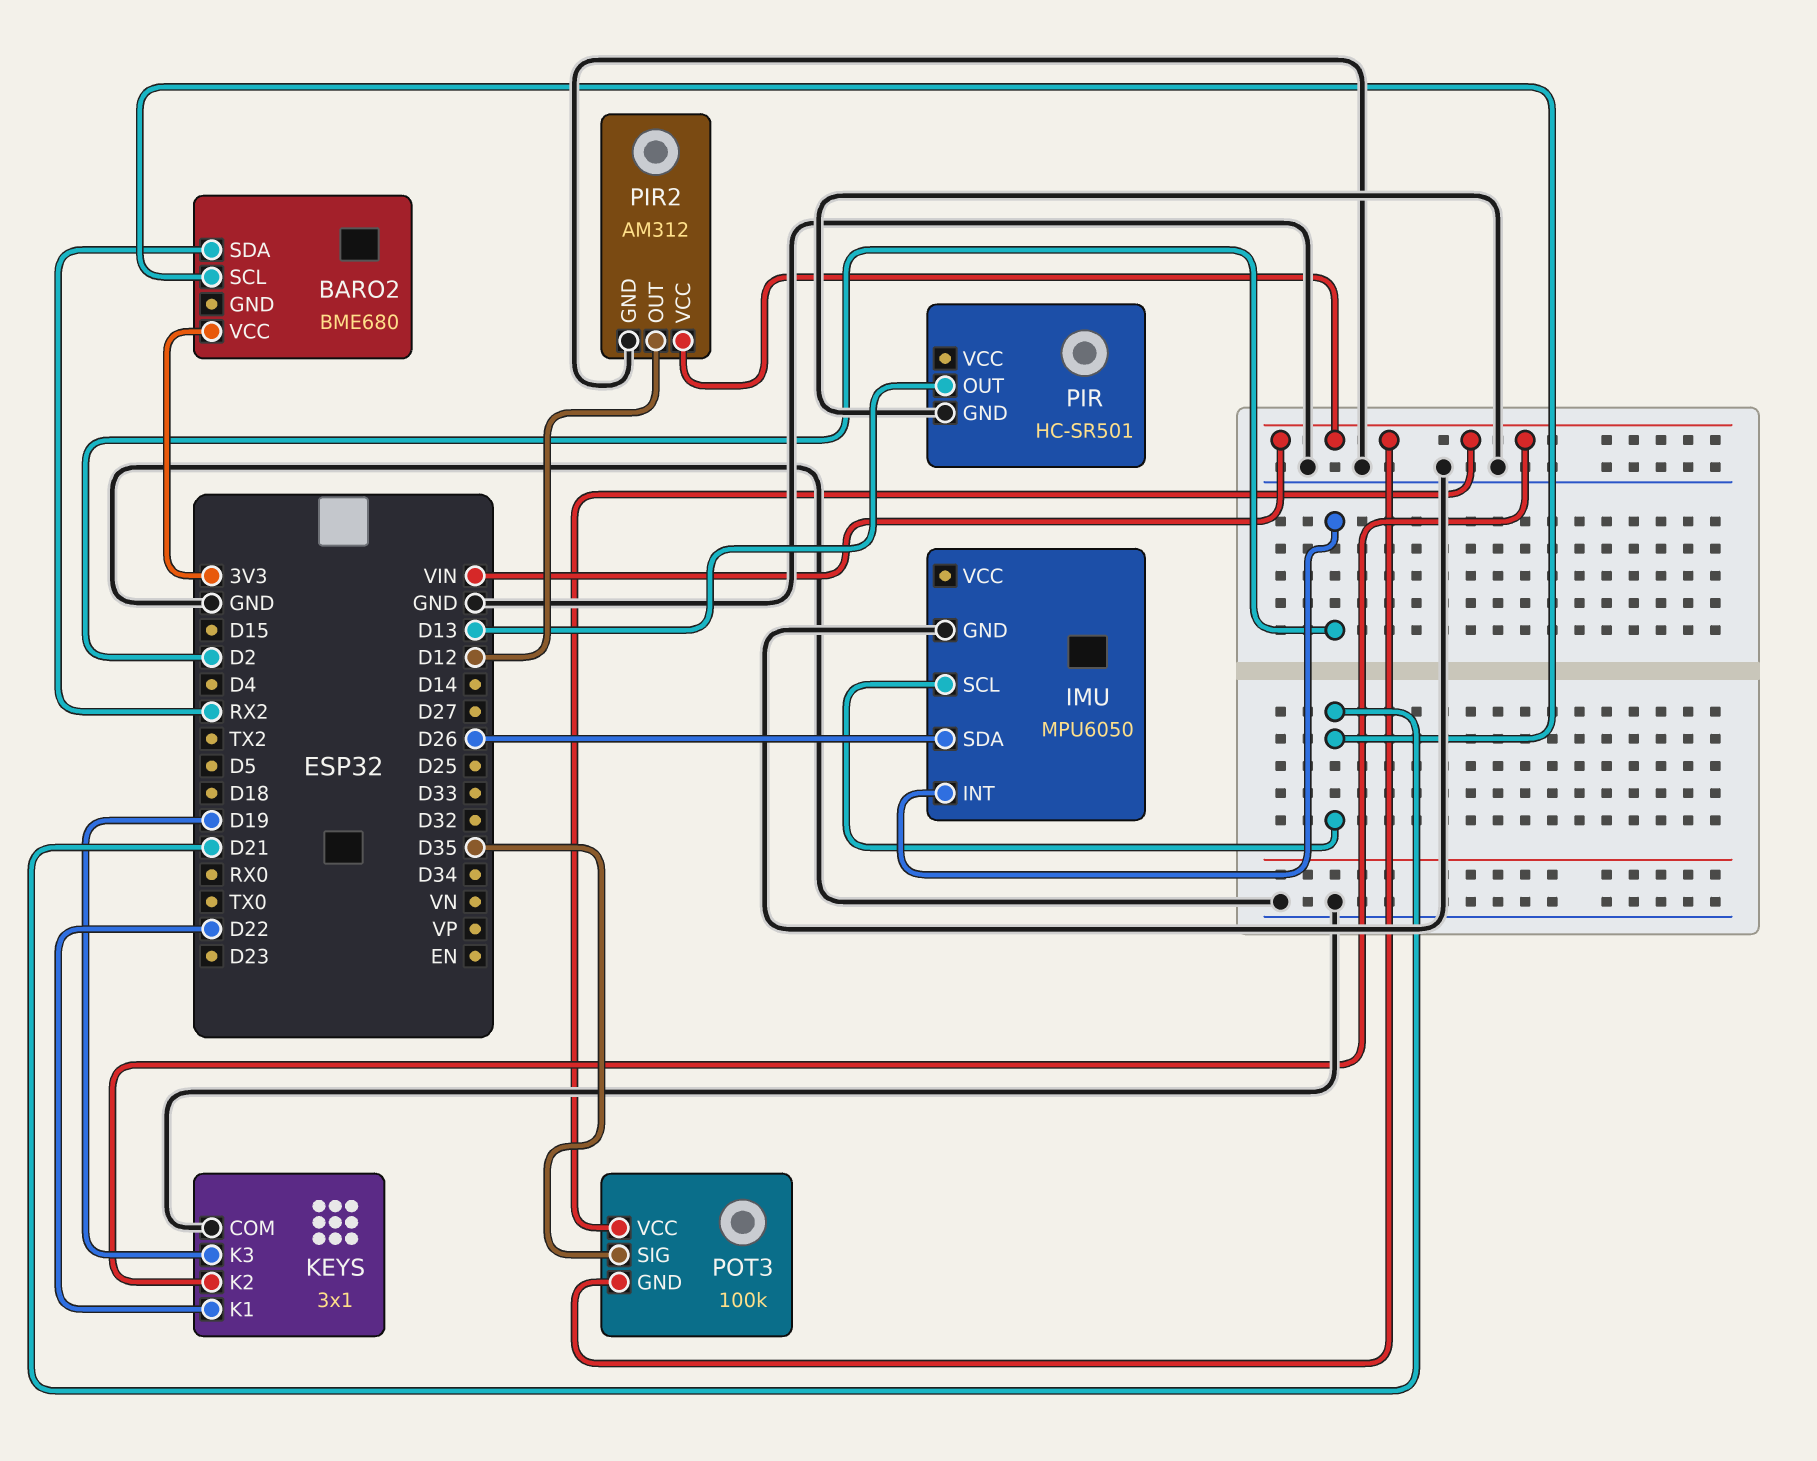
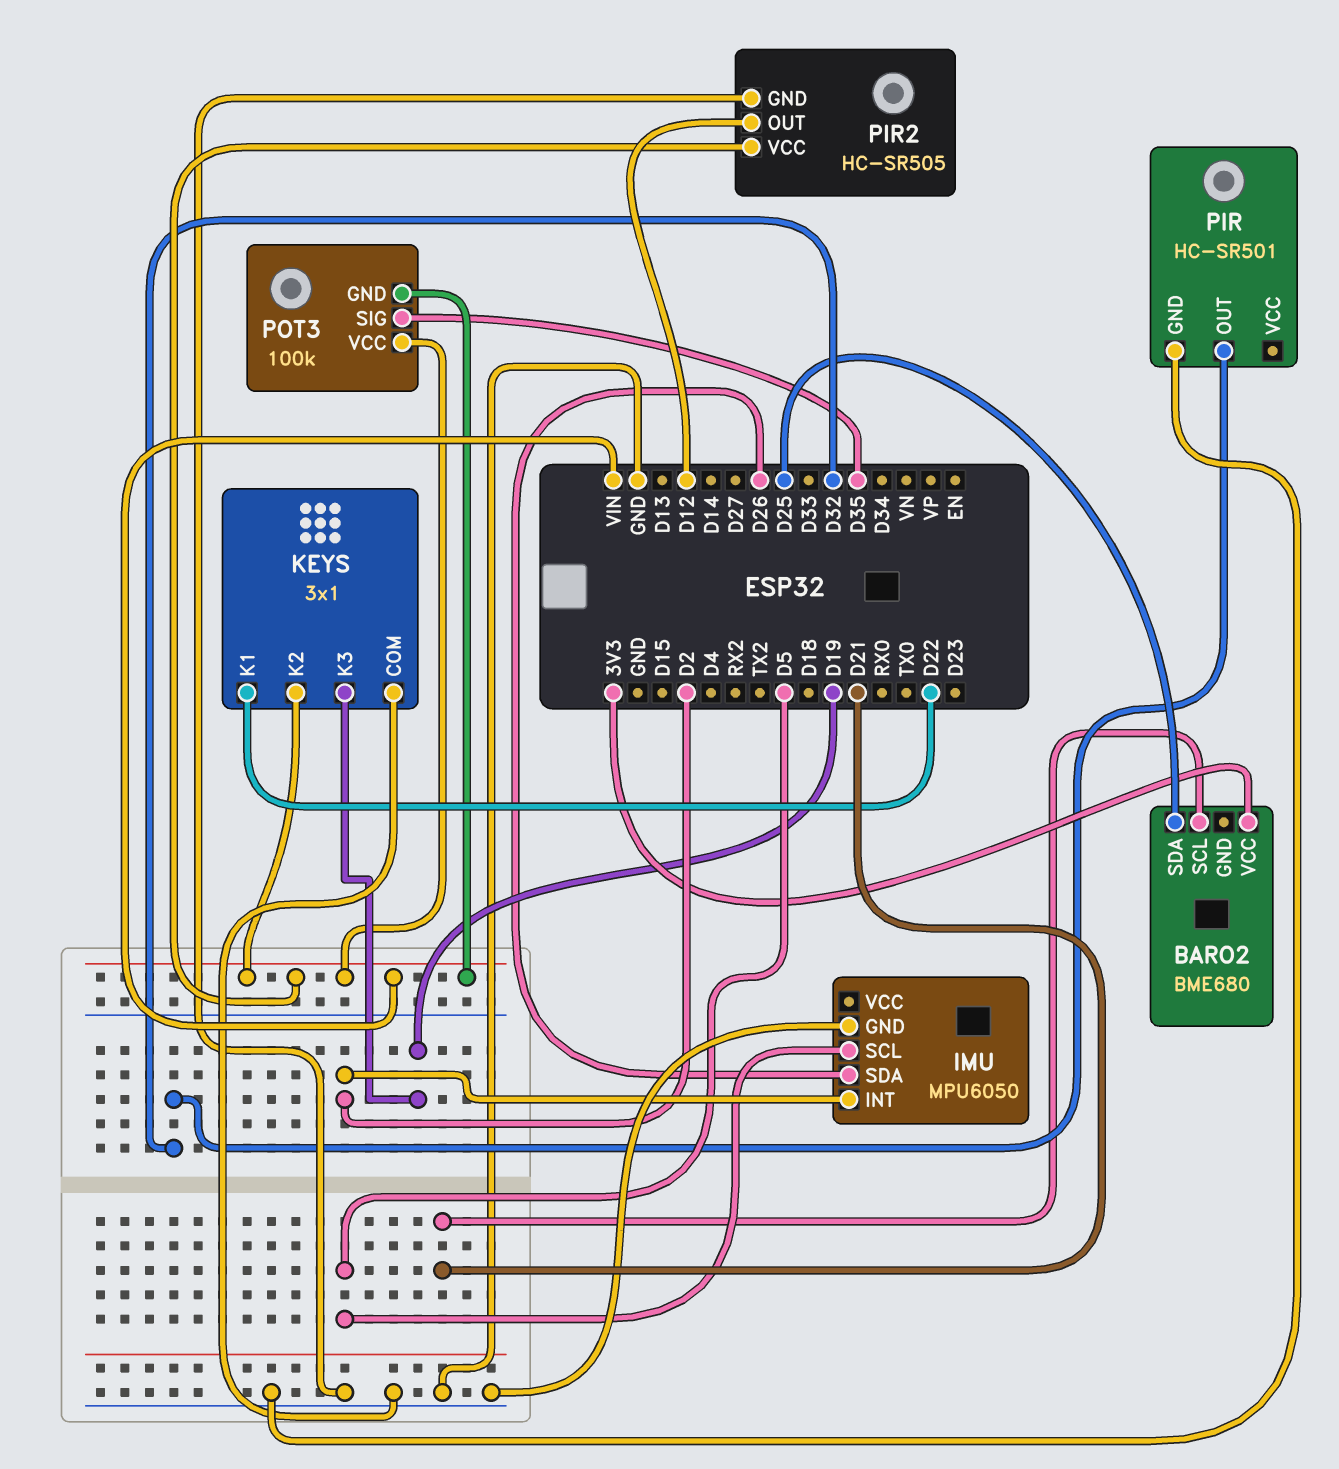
BARO2 pin SDA: RX2 -> D25
IMU pin SCL: D21 -> D5
PIR pin OUT: D13 -> D32
PIR2: AM312 -> HC-SR505

